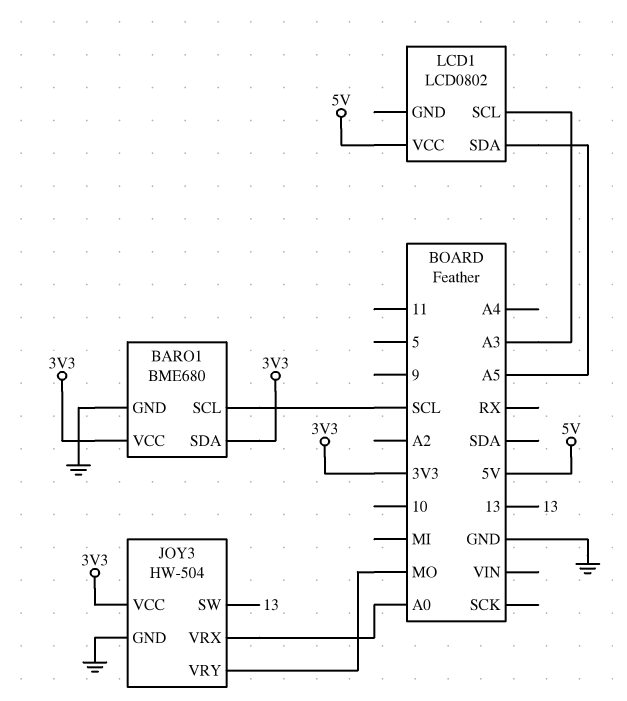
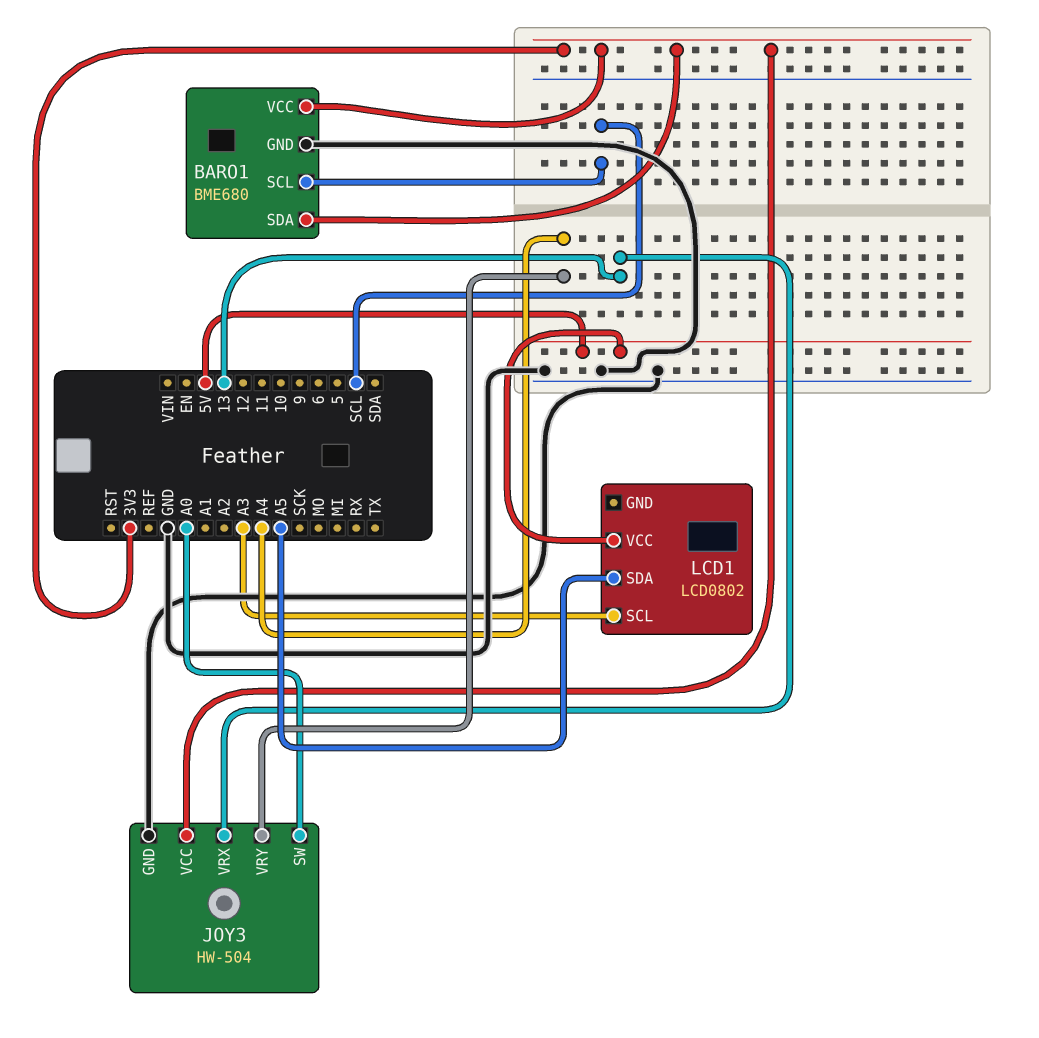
JOY3 pin SW: 13 -> A0
JOY3 pin VRX: A0 -> 13
JOY3 pin VRY: MO -> A4

